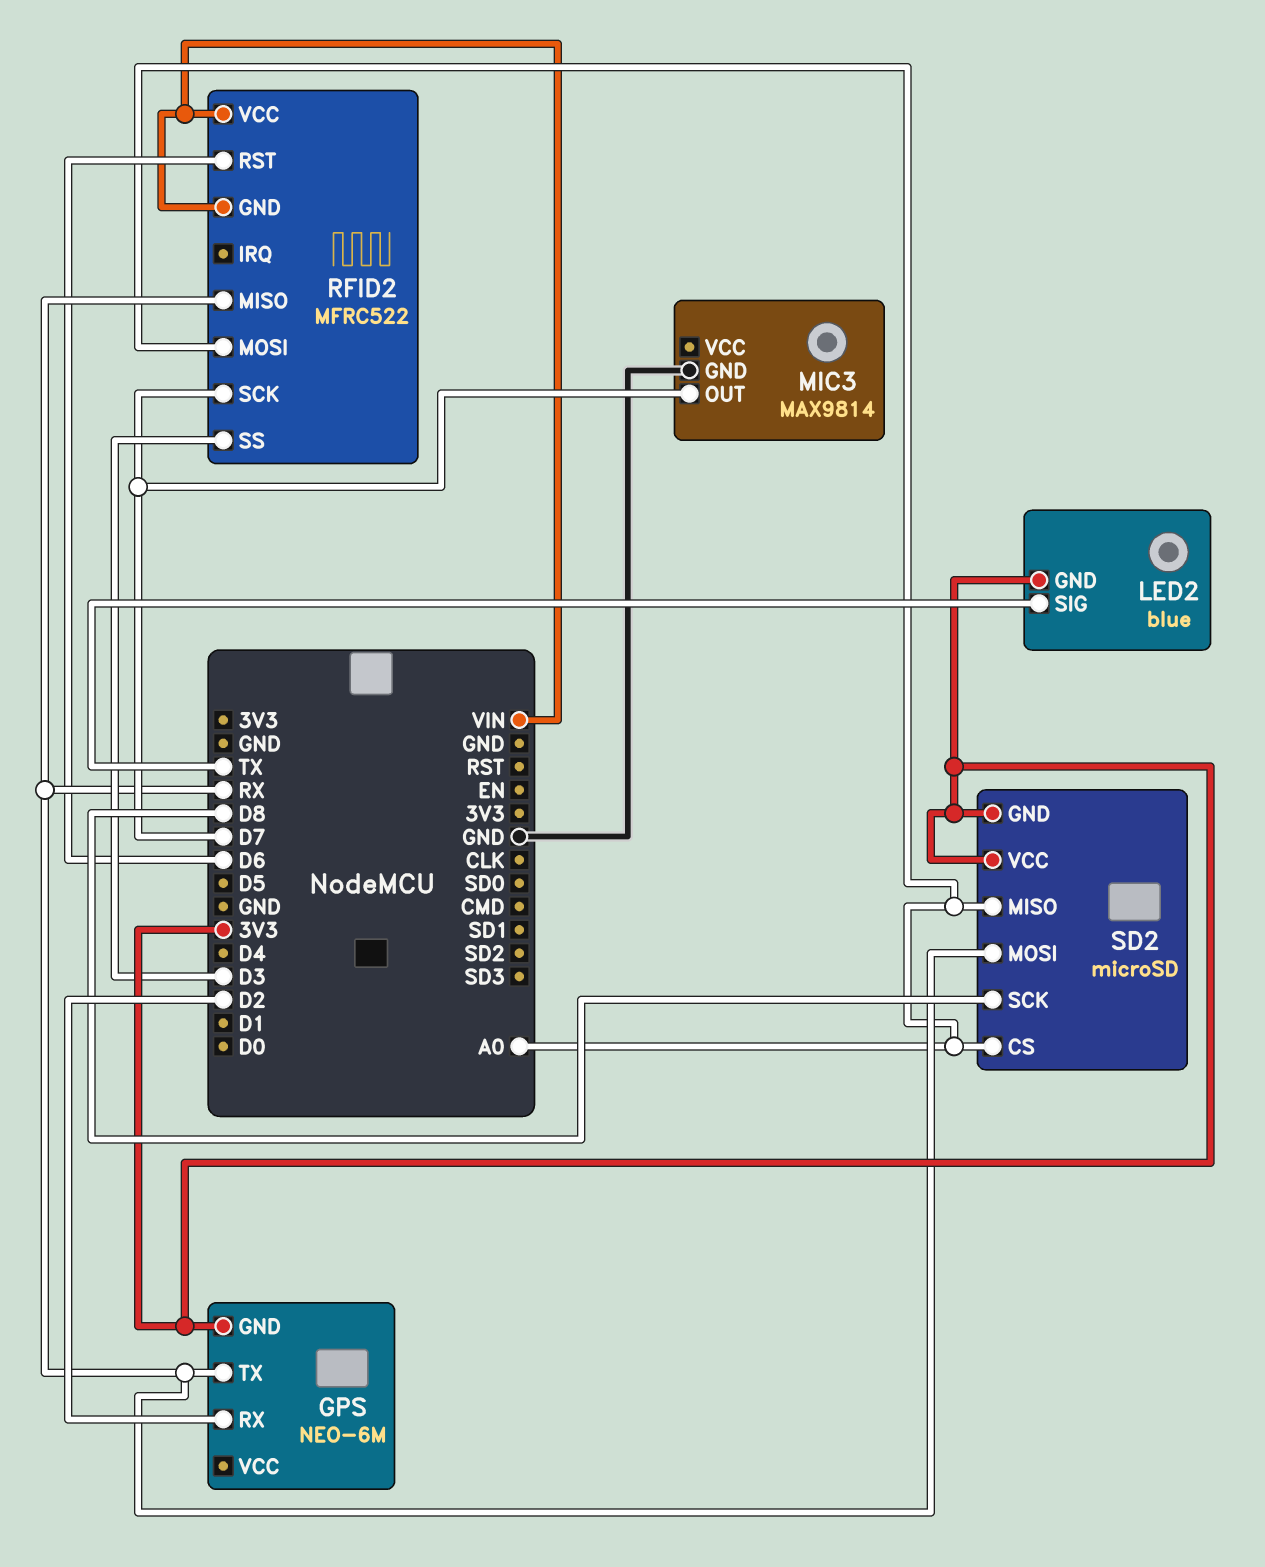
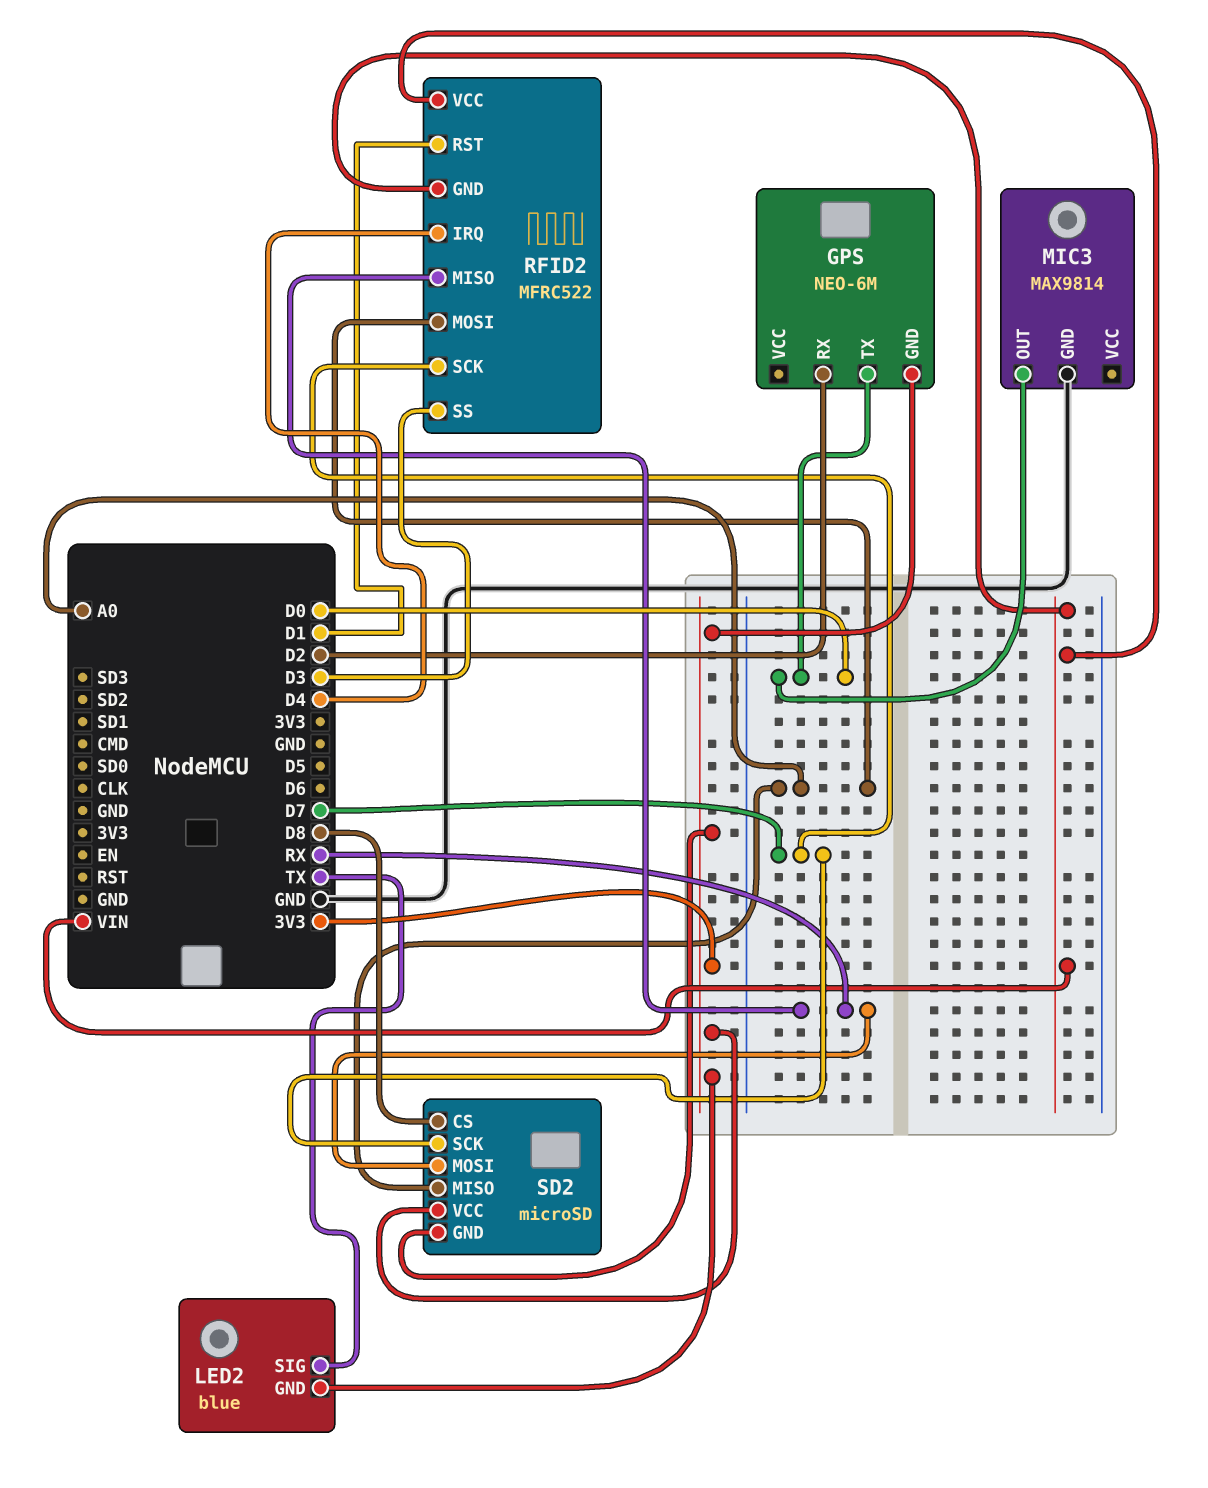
GPS pin TX: RX -> D0
MIC3 pin OUT: D7 -> D0
RFID2 pin IRQ: none -> D4
RFID2 pin RST: D6 -> D1
SD2 pin CS: A0 -> D8
SD2 pin SCK: D8 -> D7

